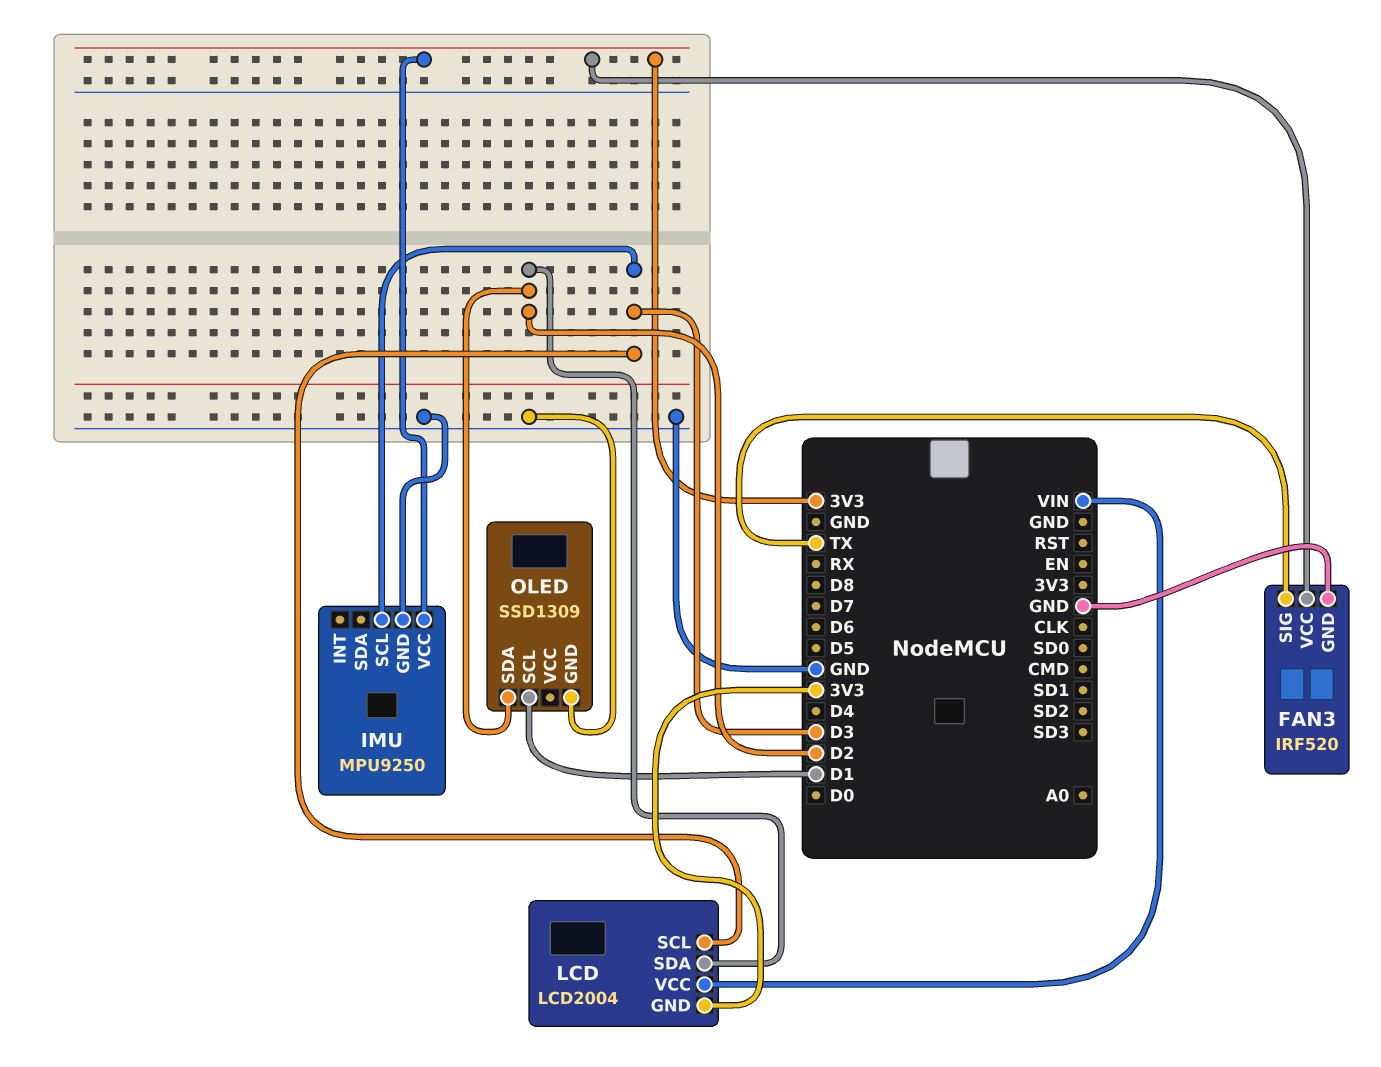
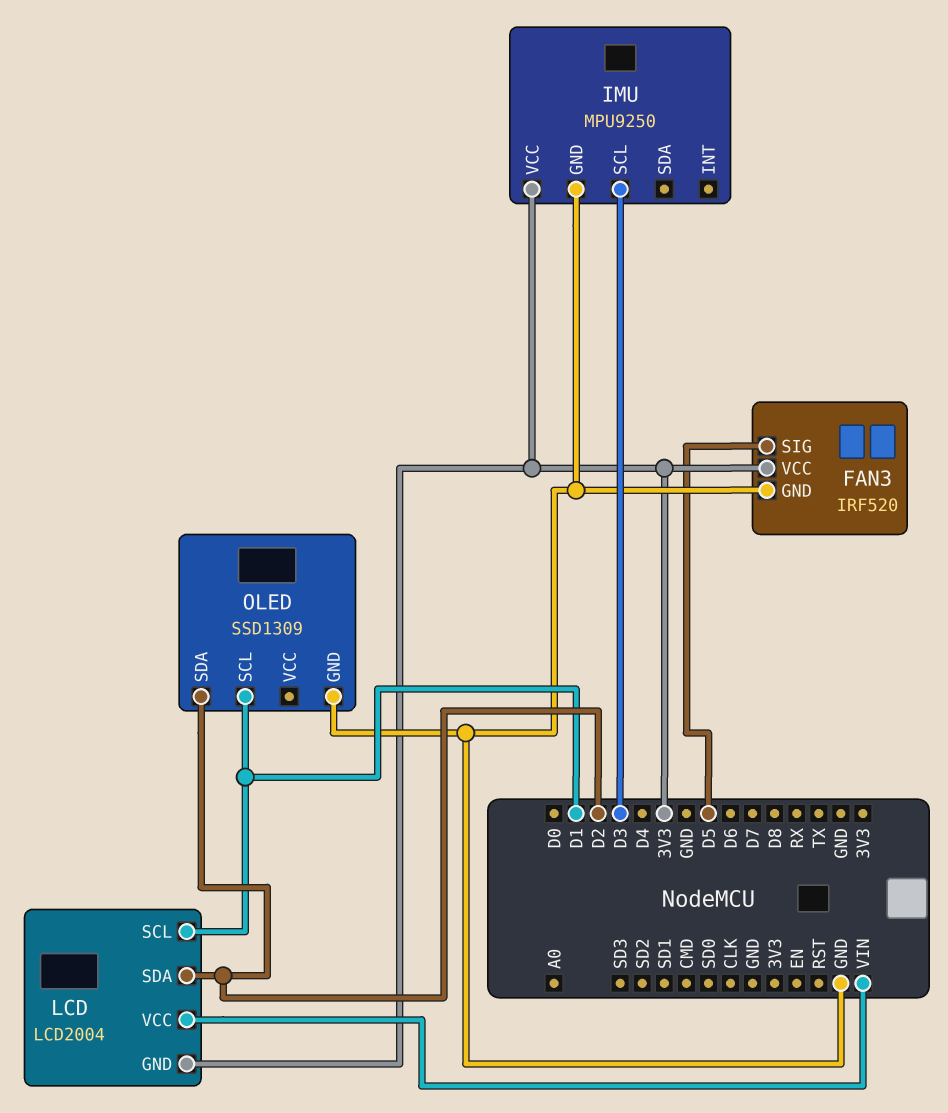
FAN3 pin SIG: TX -> D5
LCD pin SCL: D3 -> D1

